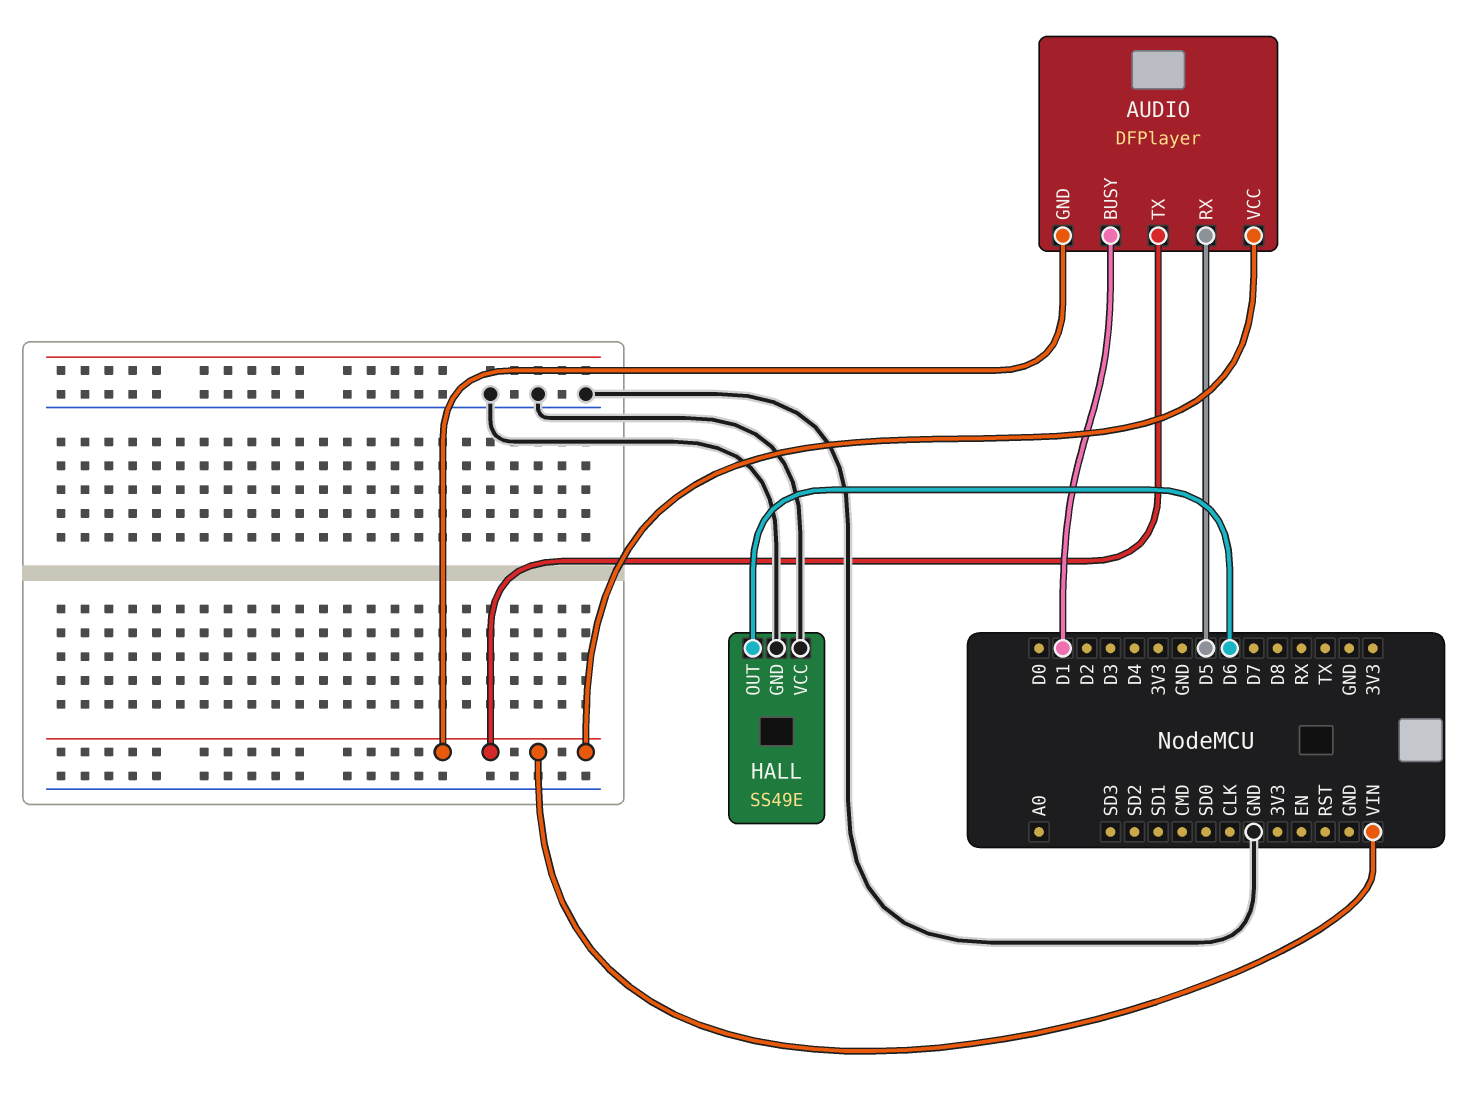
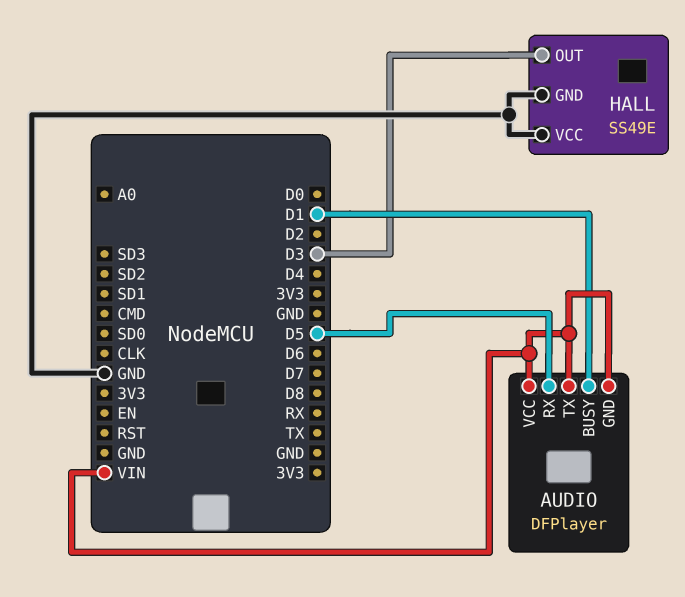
HALL pin OUT: D6 -> D3

